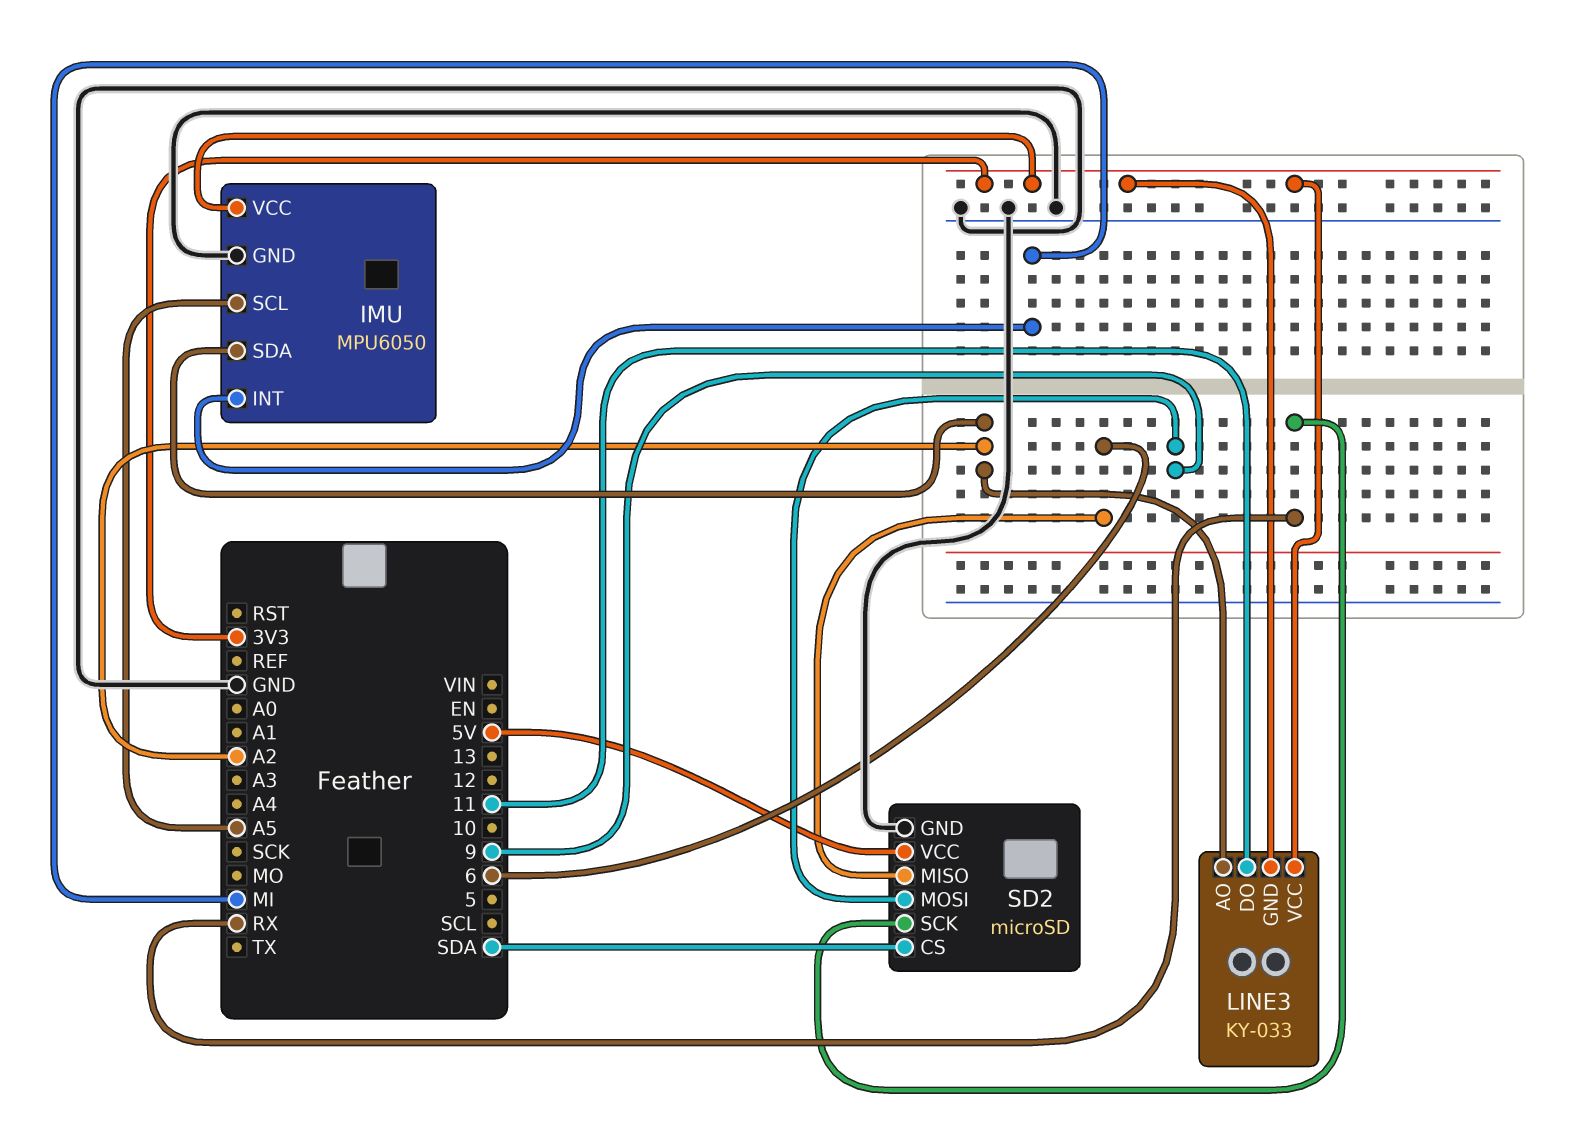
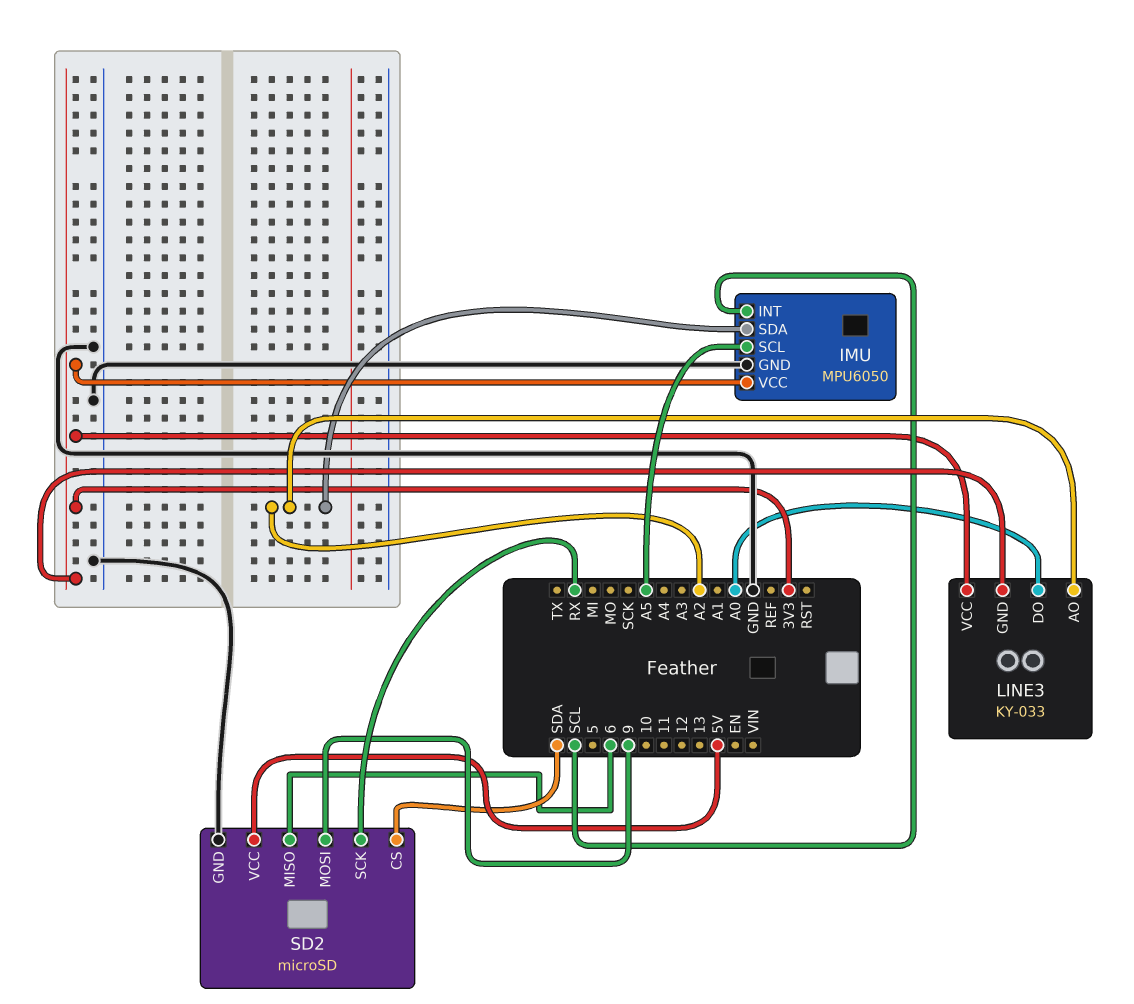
IMU pin INT: MI -> SCL
LINE3 pin DO: 11 -> A0

